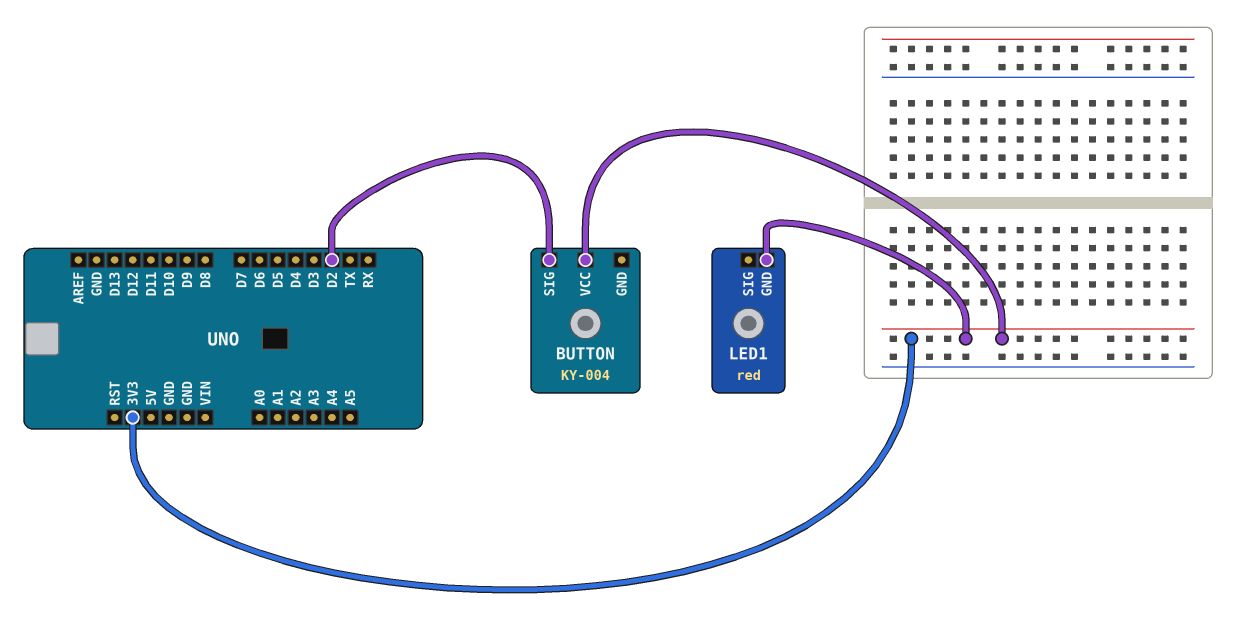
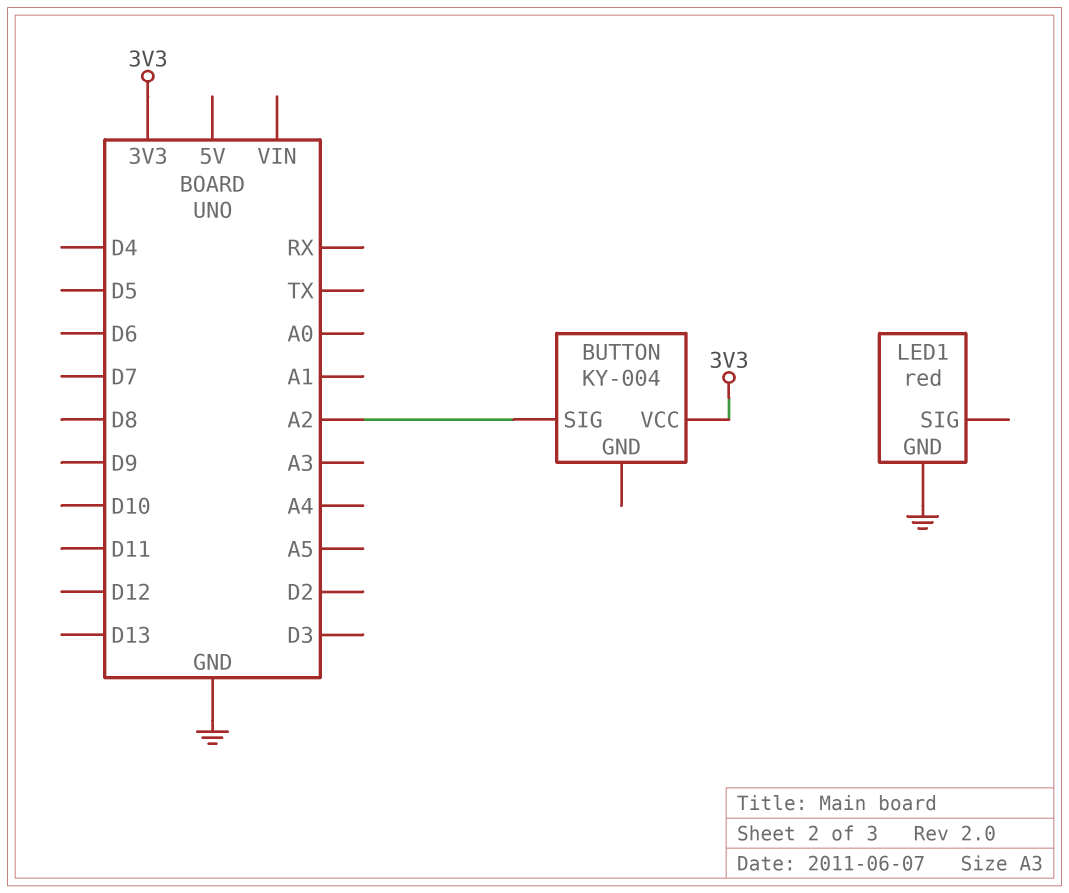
BUTTON pin SIG: D2 -> A2
LED1 pin GND: 3V3 -> GND

